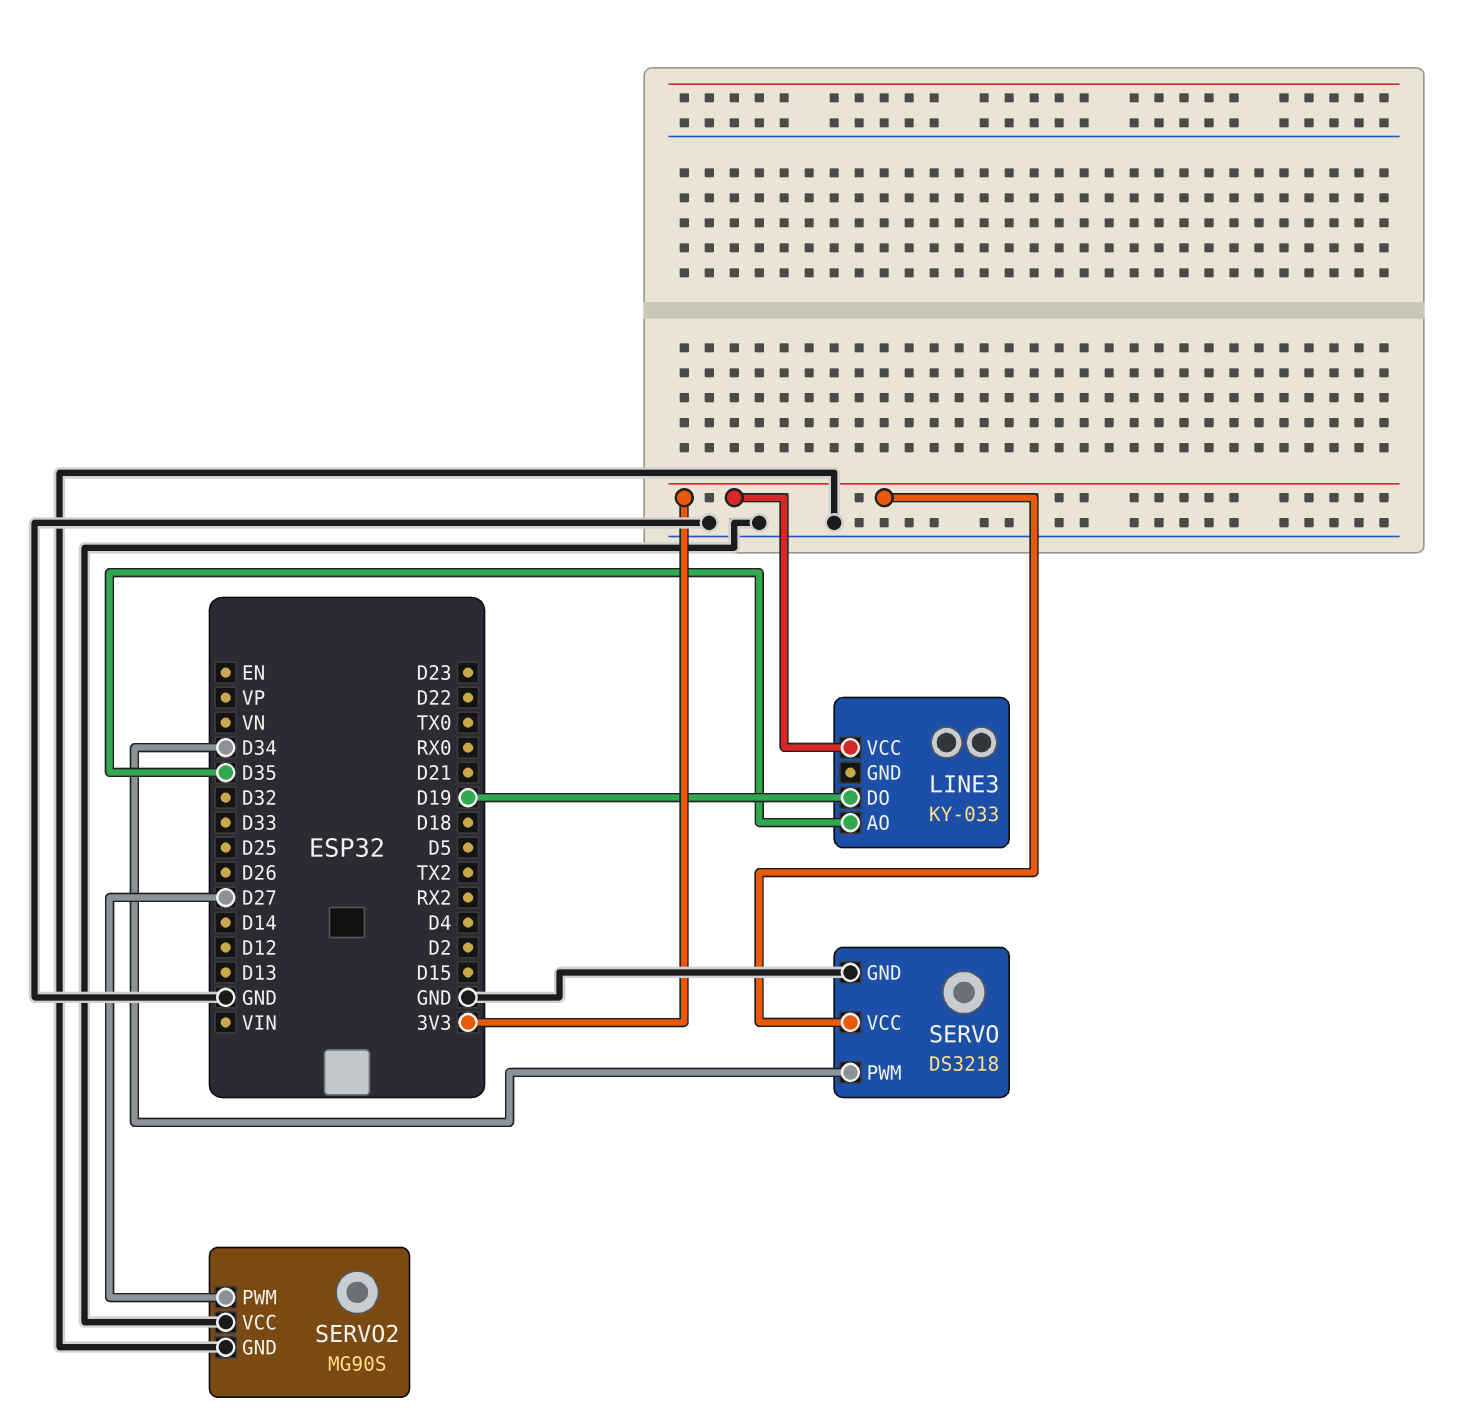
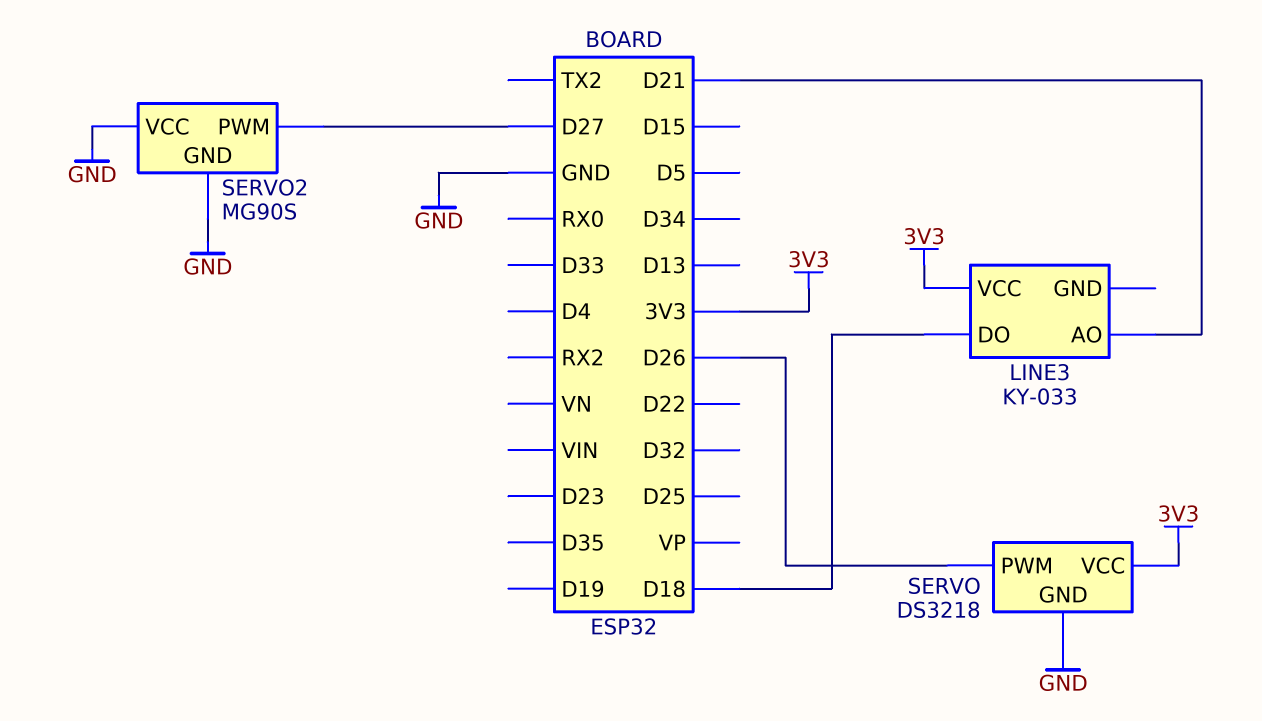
LINE3 pin AO: D35 -> D21
LINE3 pin DO: D19 -> D18
SERVO pin PWM: D34 -> D26

